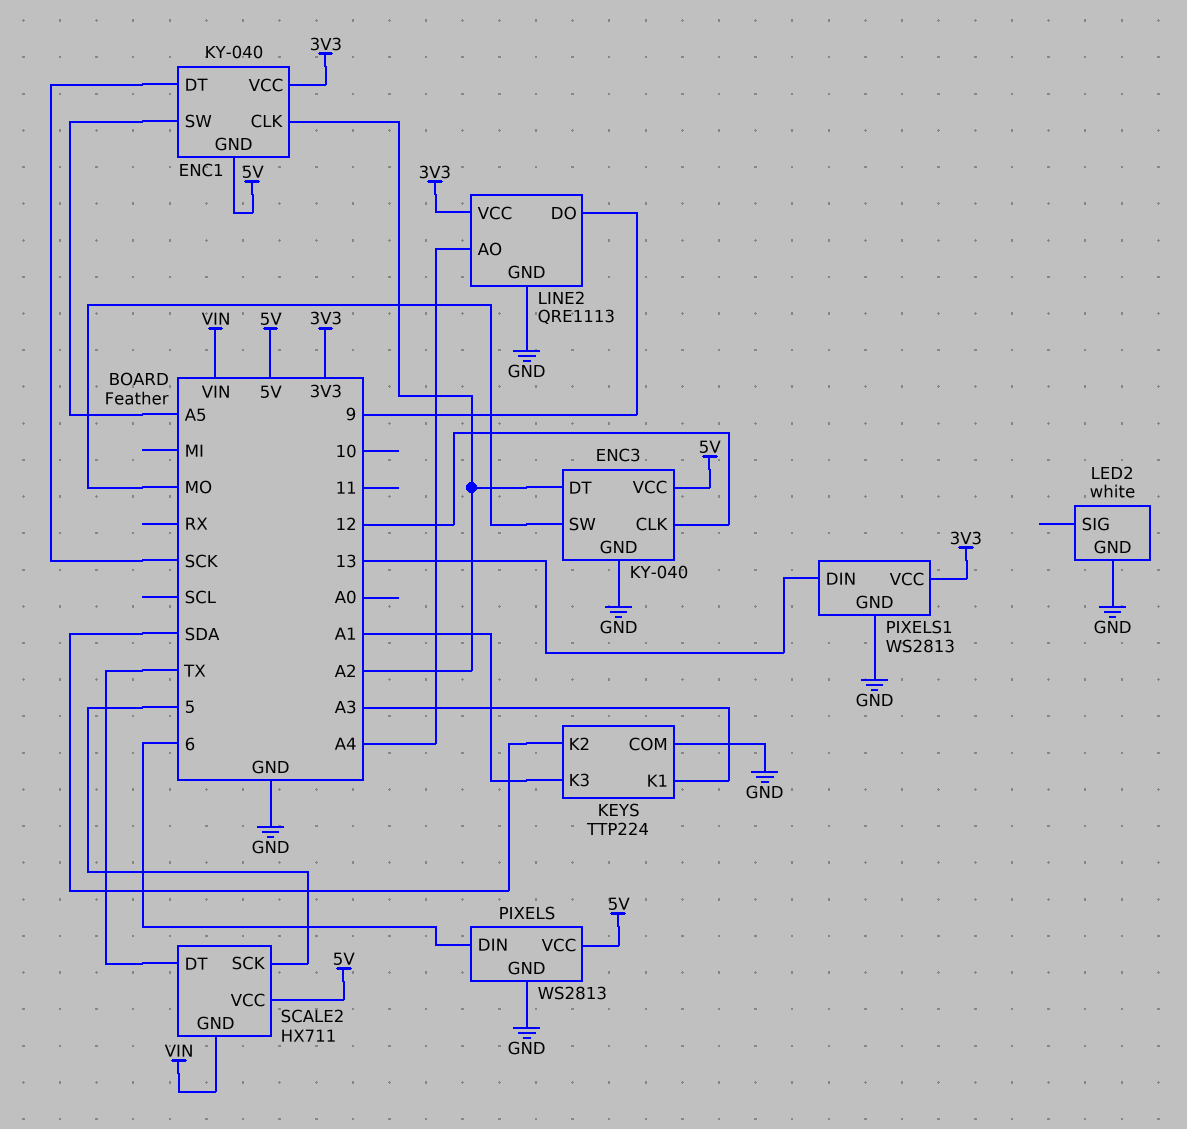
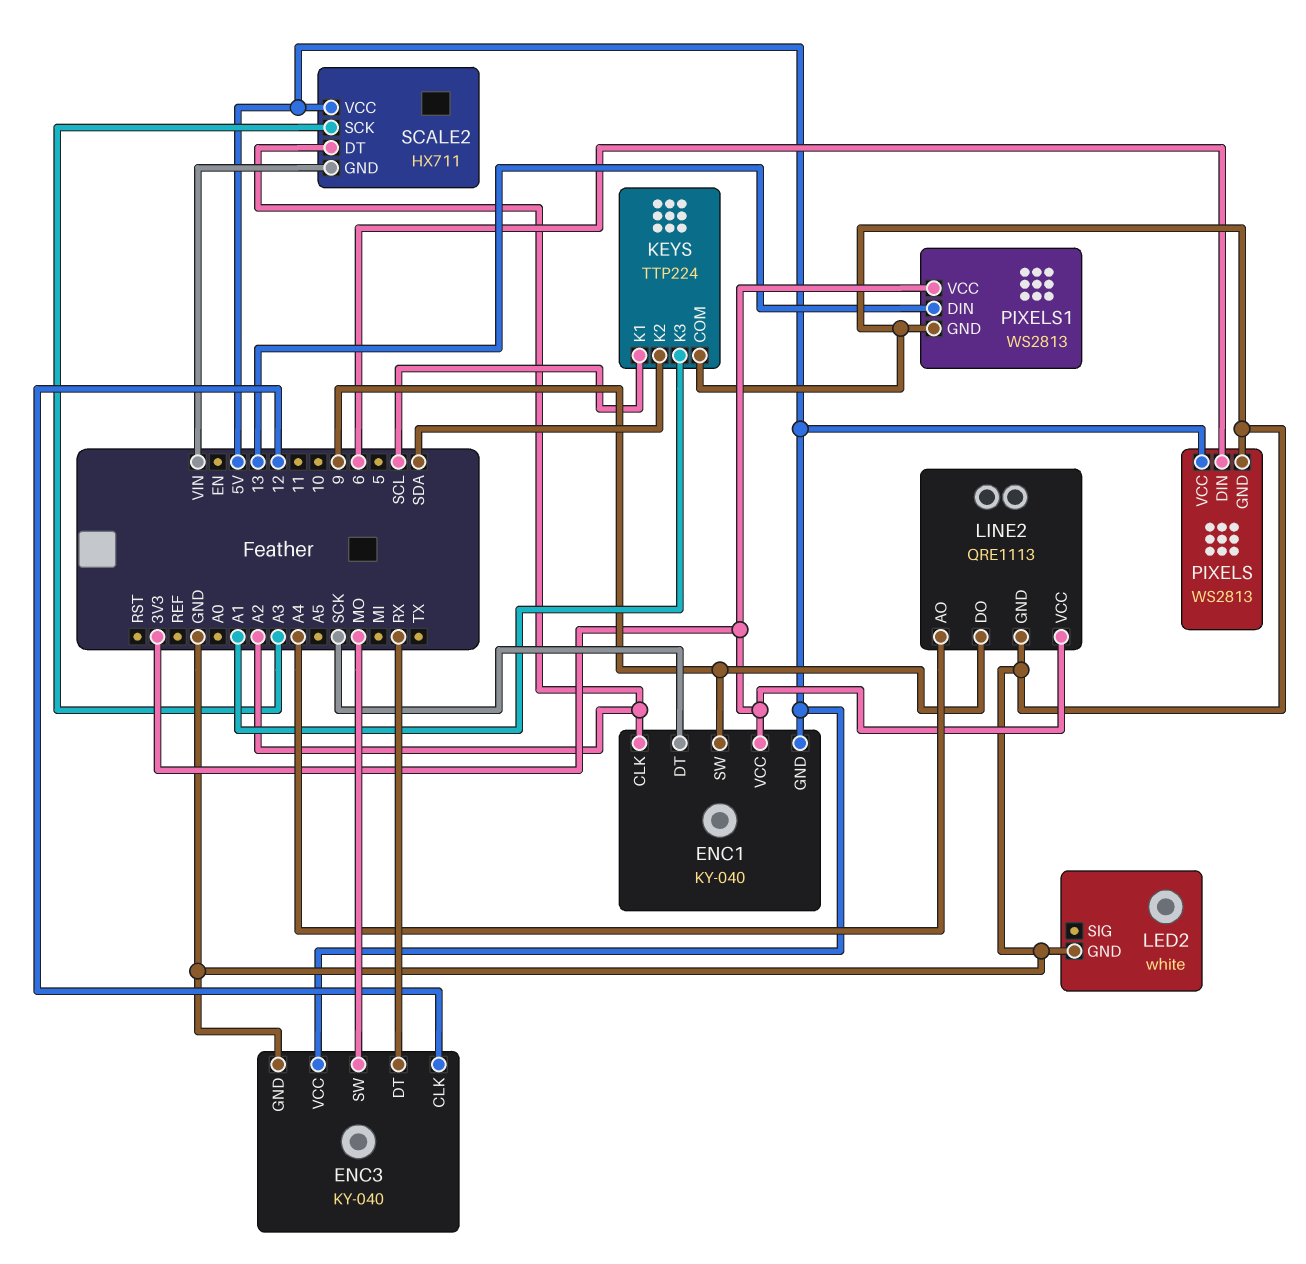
ENC1 pin SW: A5 -> 9
ENC3 pin DT: A2 -> RX
KEYS pin K1: A3 -> SCL
SCALE2 pin DT: TX -> A2
SCALE2 pin SCK: 5 -> A3

